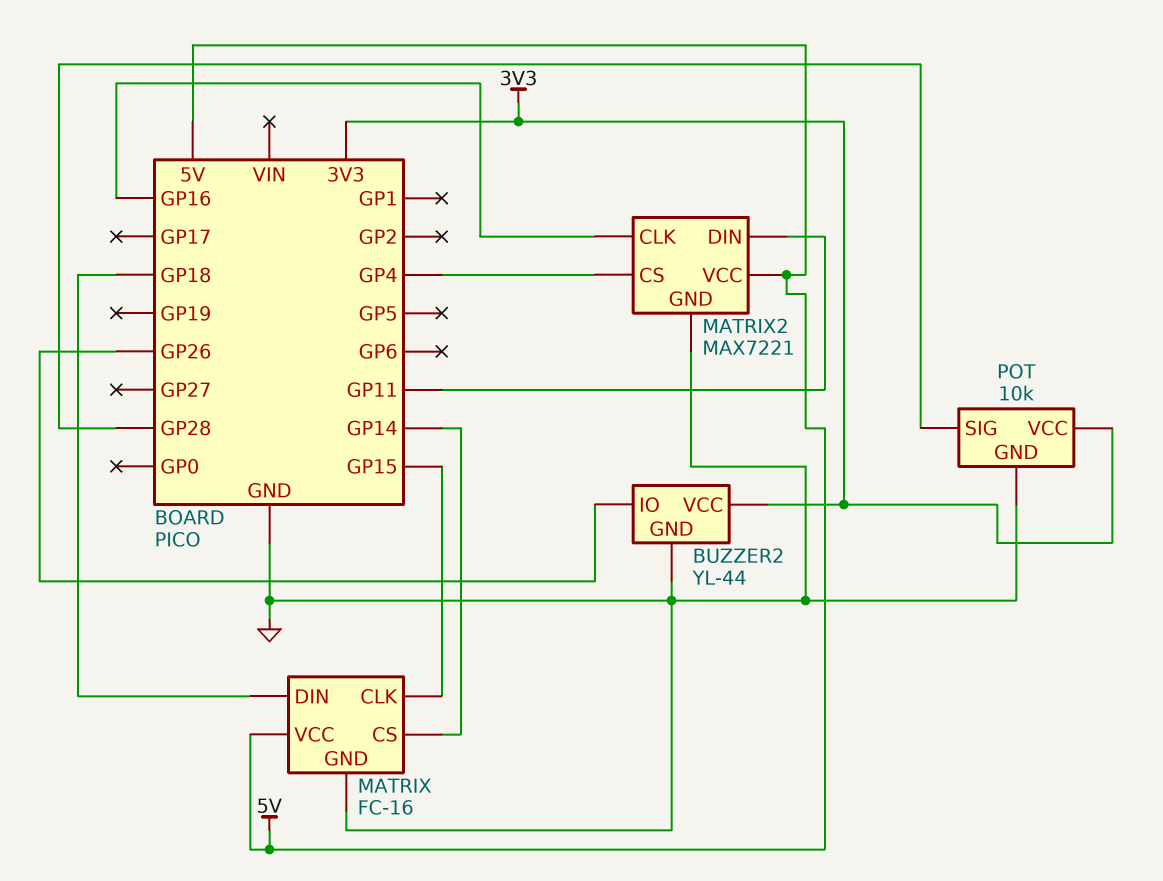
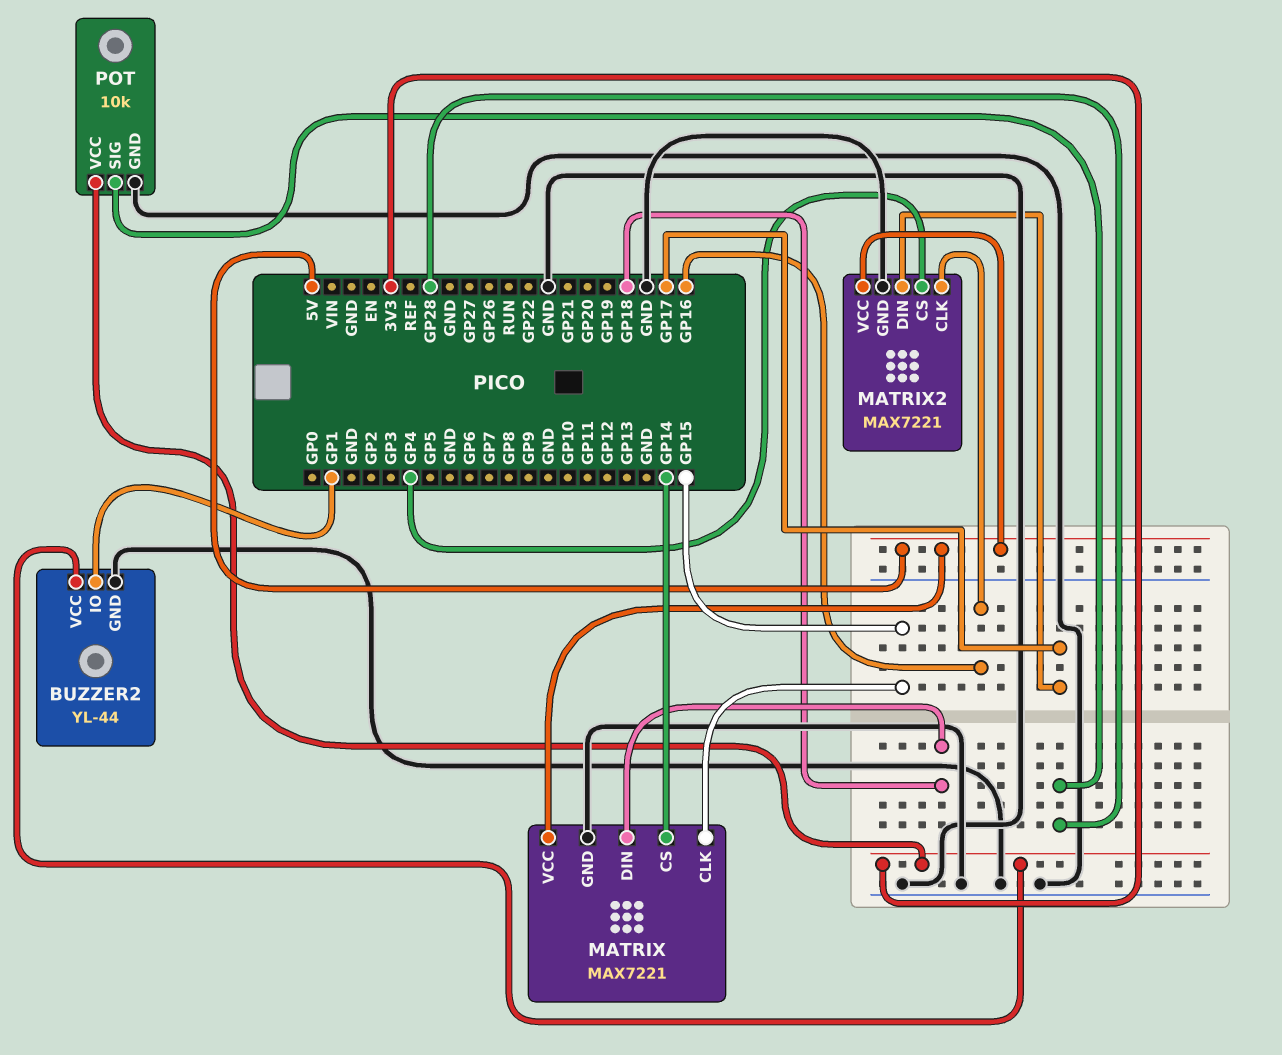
BUZZER2 pin IO: GP26 -> GP1
MATRIX: FC-16 -> MAX7221
MATRIX2 pin DIN: GP11 -> GP17

